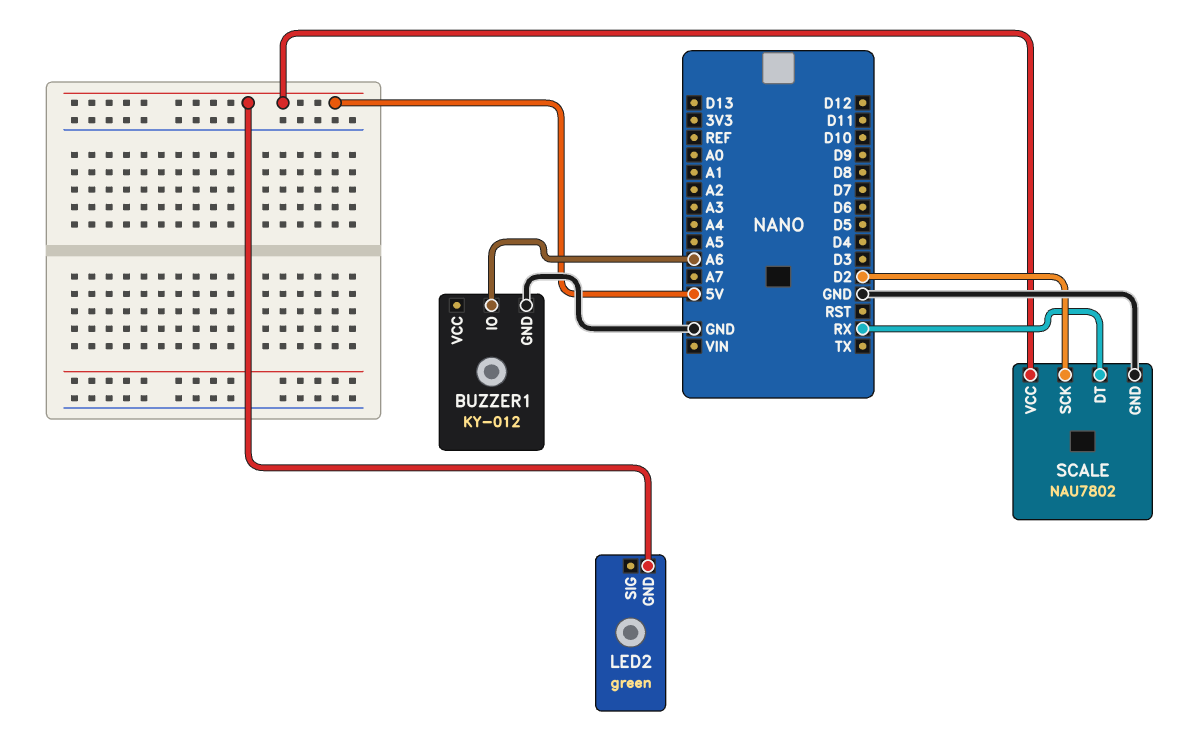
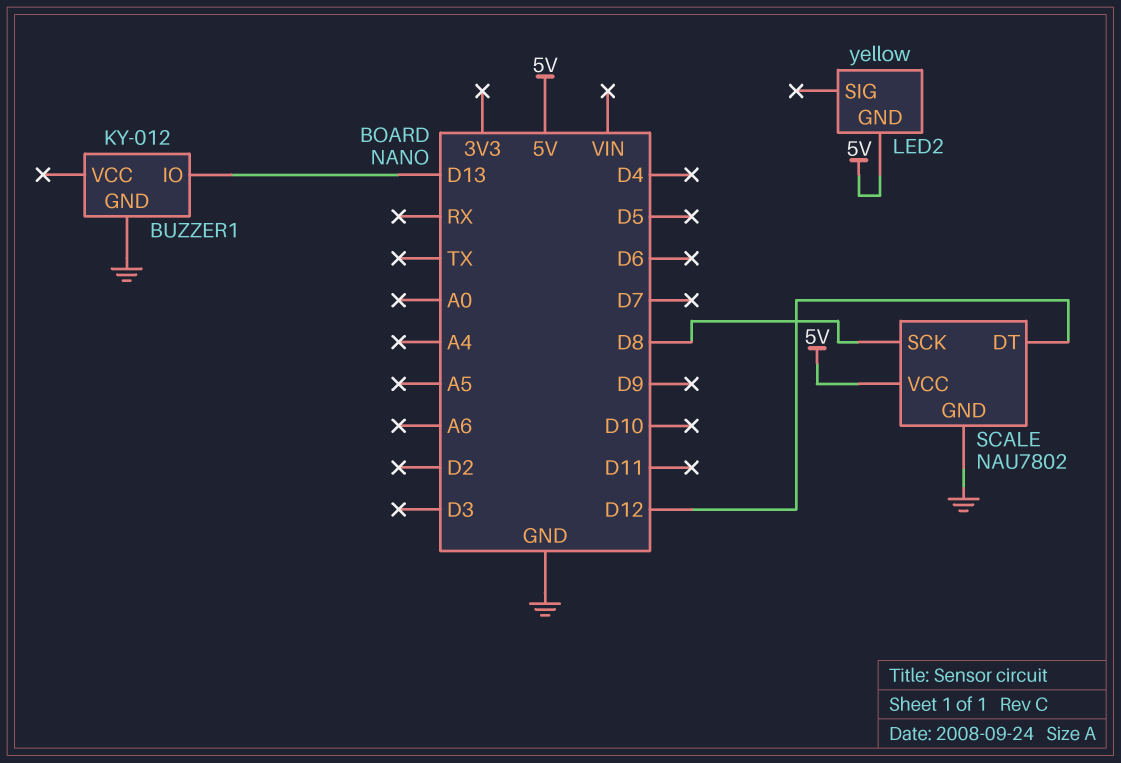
BUZZER1 pin IO: A6 -> D13
LED2: green -> yellow
SCALE pin DT: RX -> D12
SCALE pin SCK: D2 -> D8

